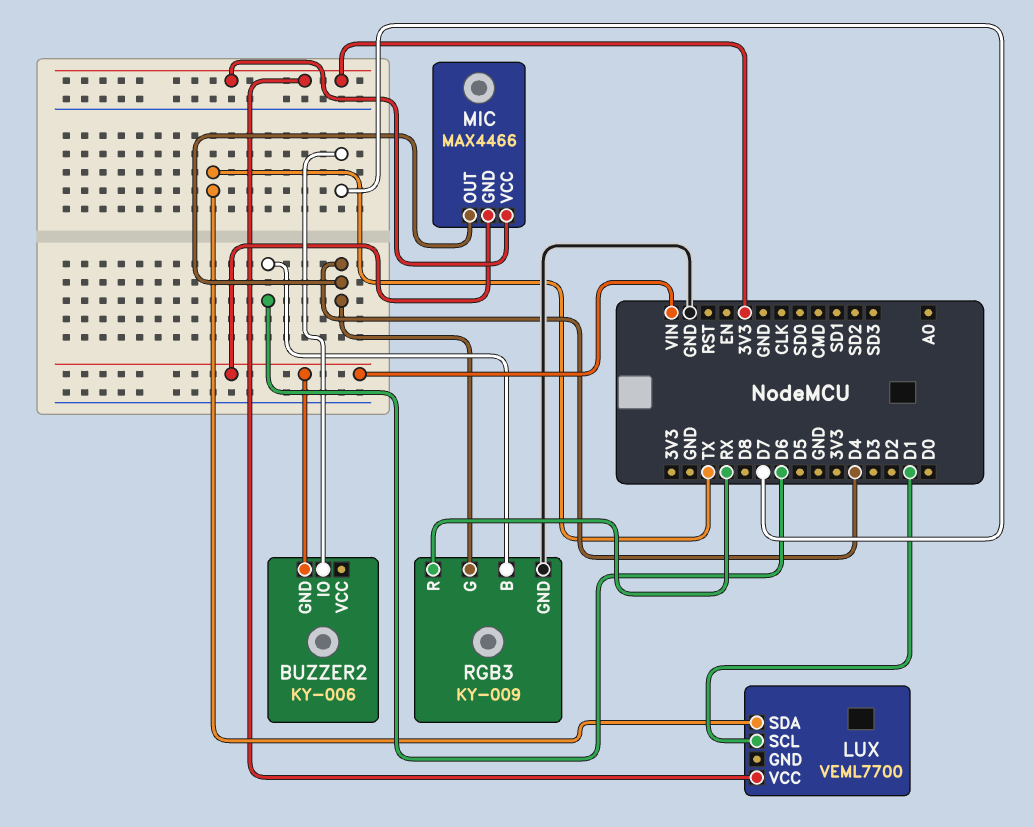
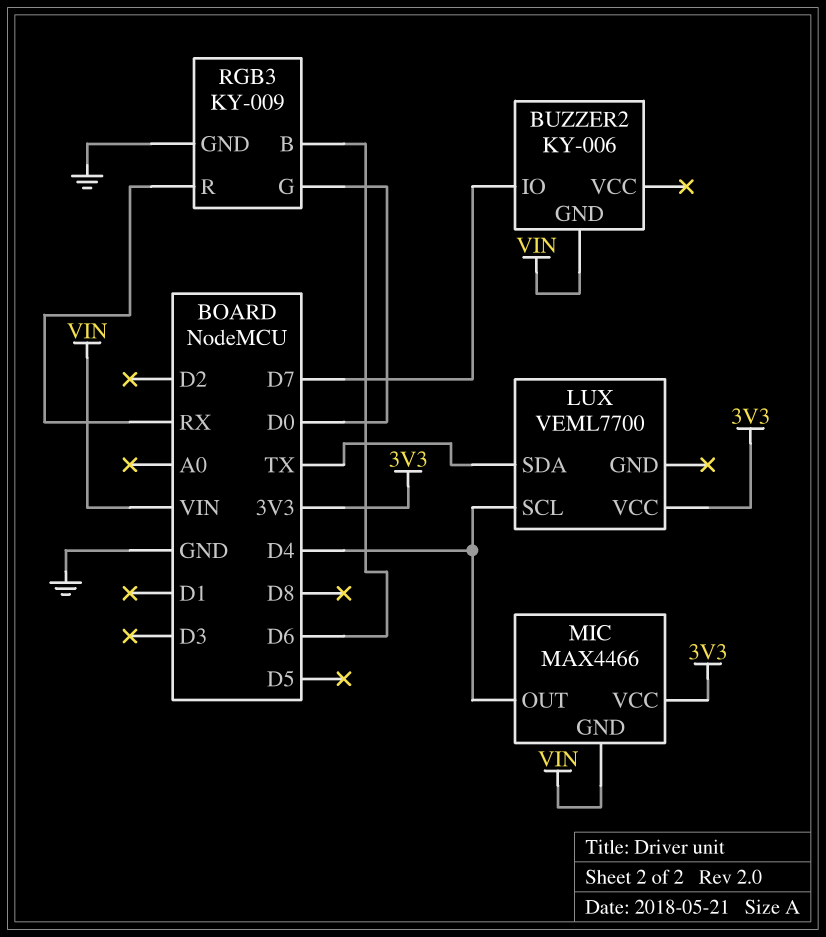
LUX pin SCL: D1 -> D4
RGB3 pin G: D4 -> D0

